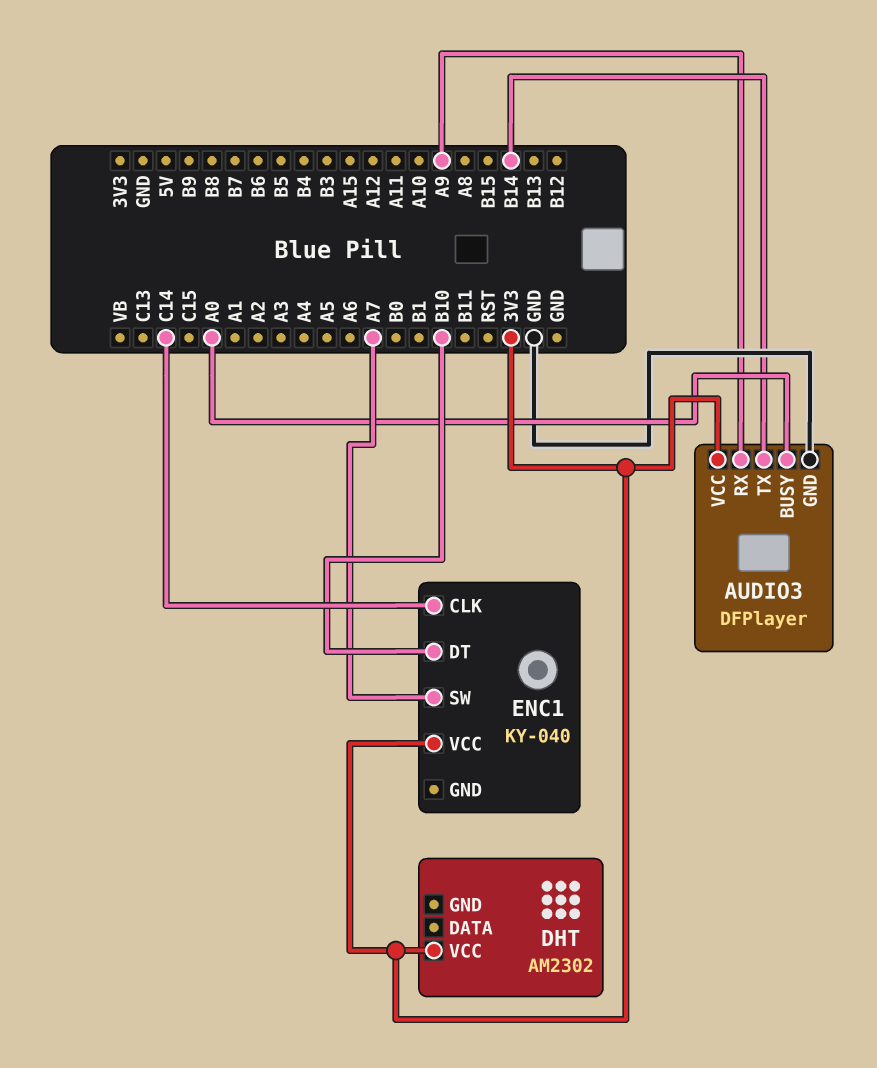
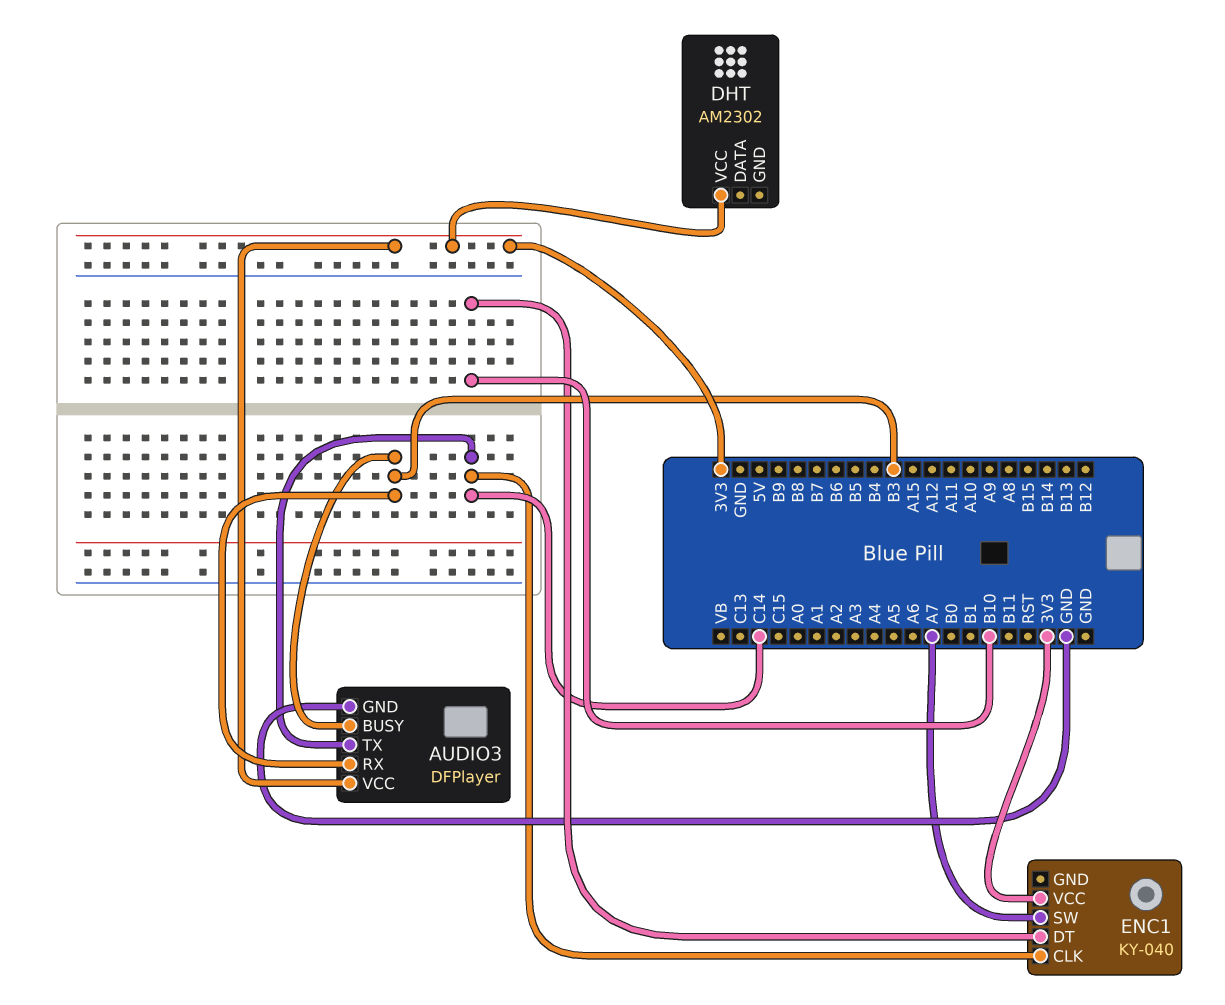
AUDIO3 pin BUSY: A0 -> B3
AUDIO3 pin RX: A9 -> B3
AUDIO3 pin TX: B14 -> C14

